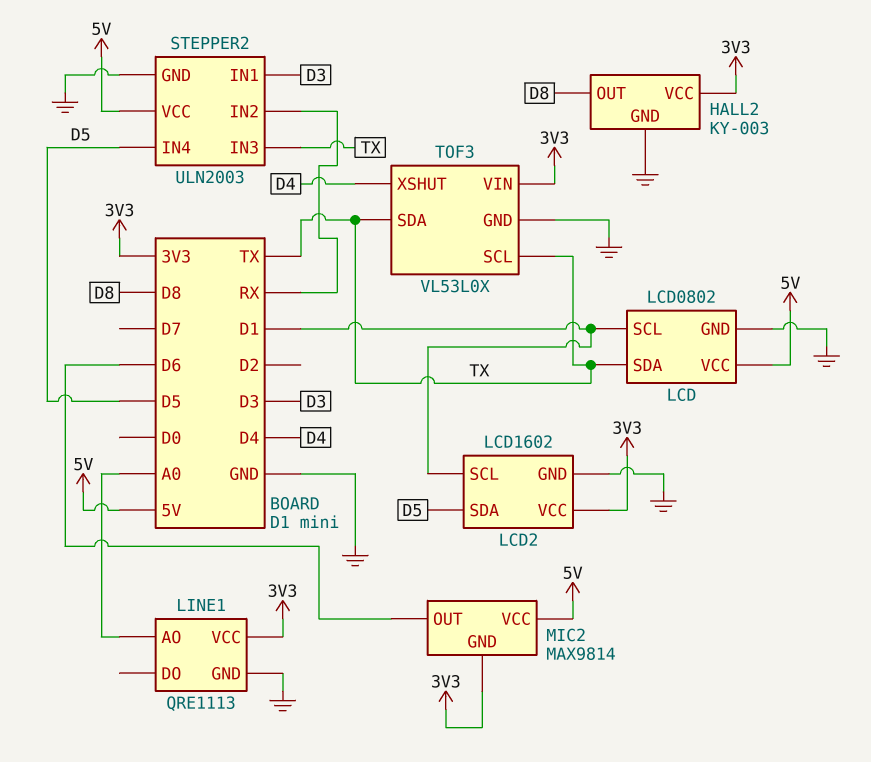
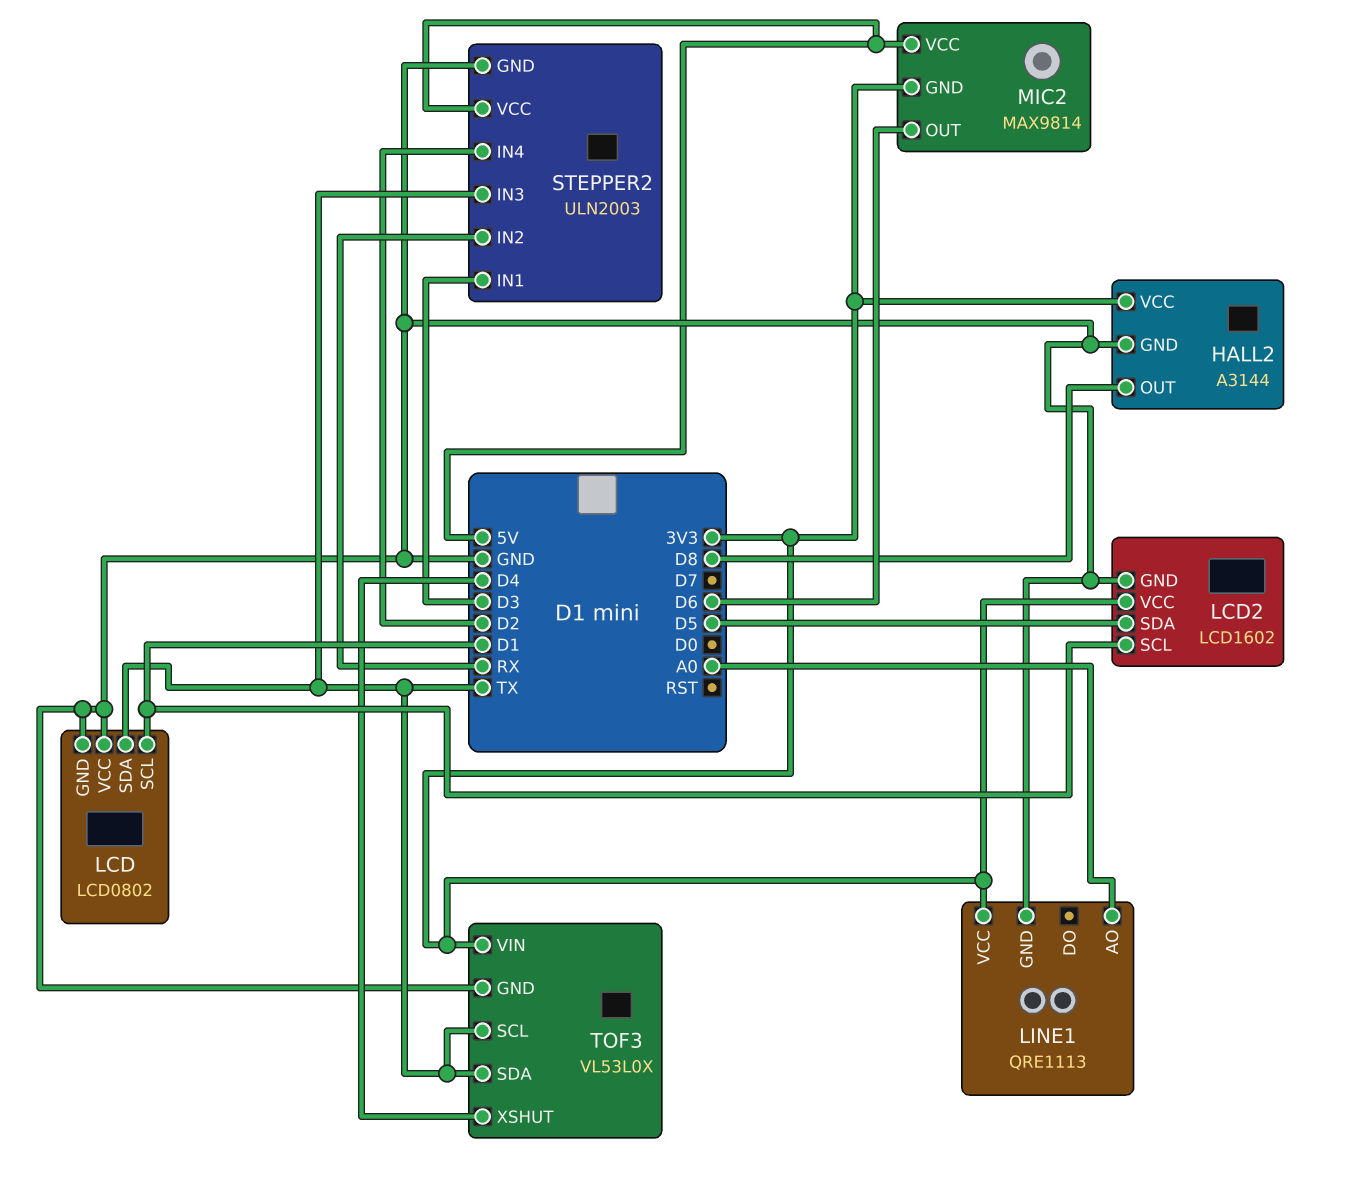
HALL2: KY-003 -> A3144
LCD pin VCC: 5V -> GND
STEPPER2 pin IN4: D5 -> D2

